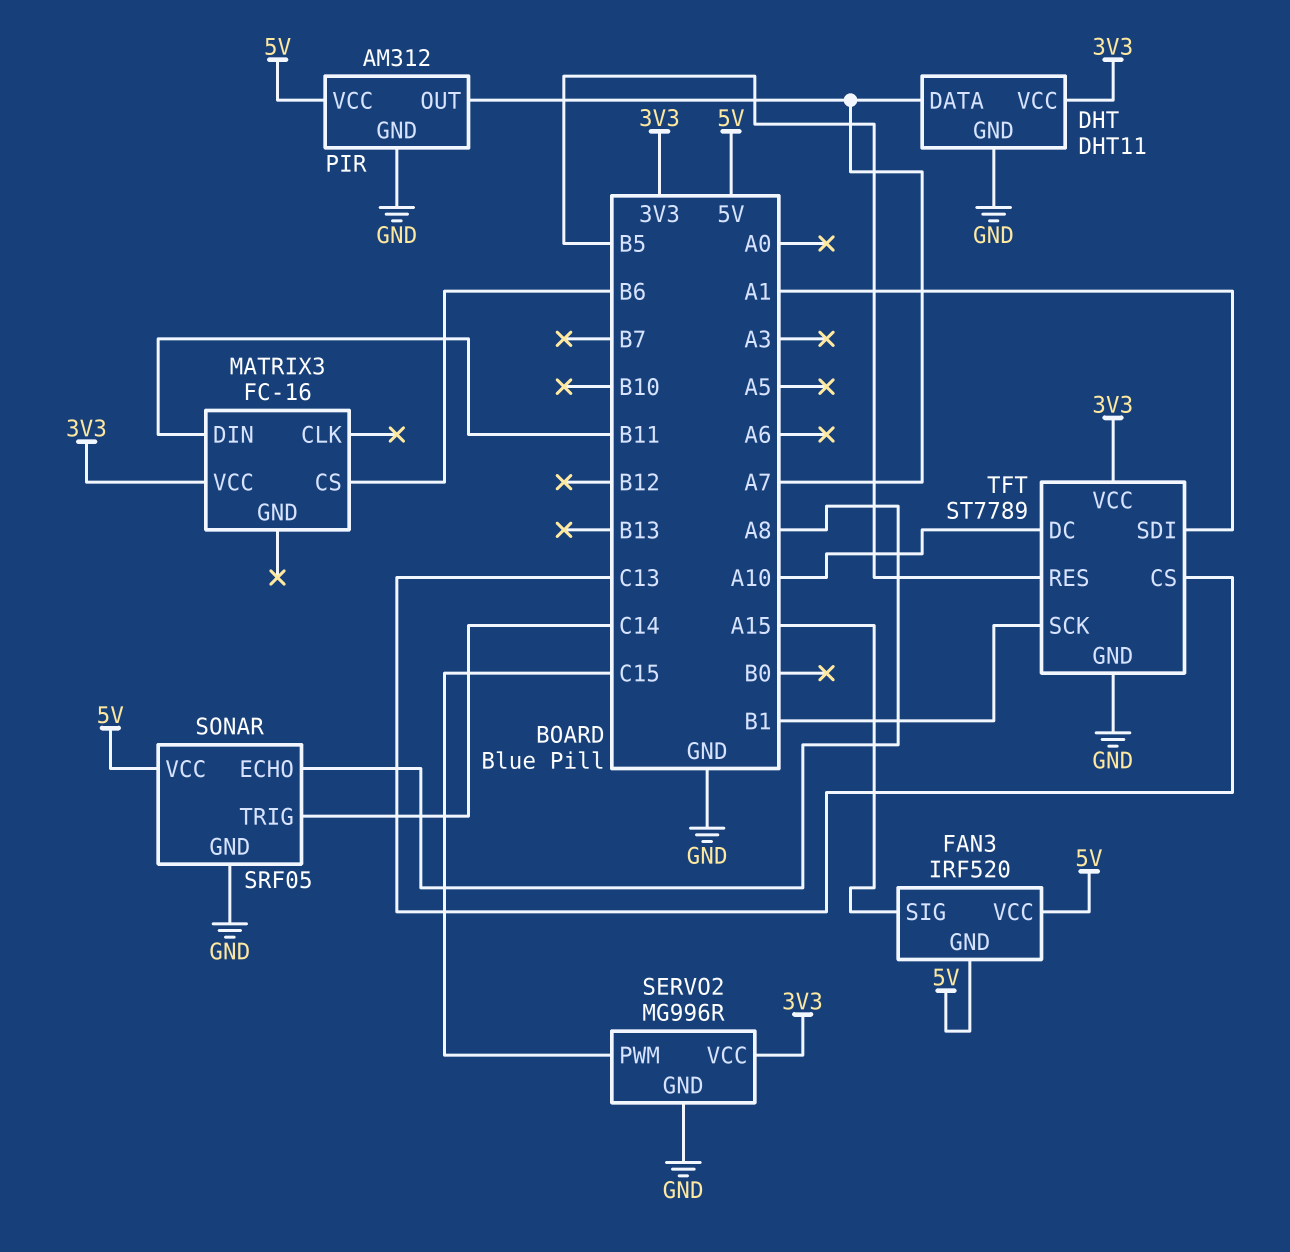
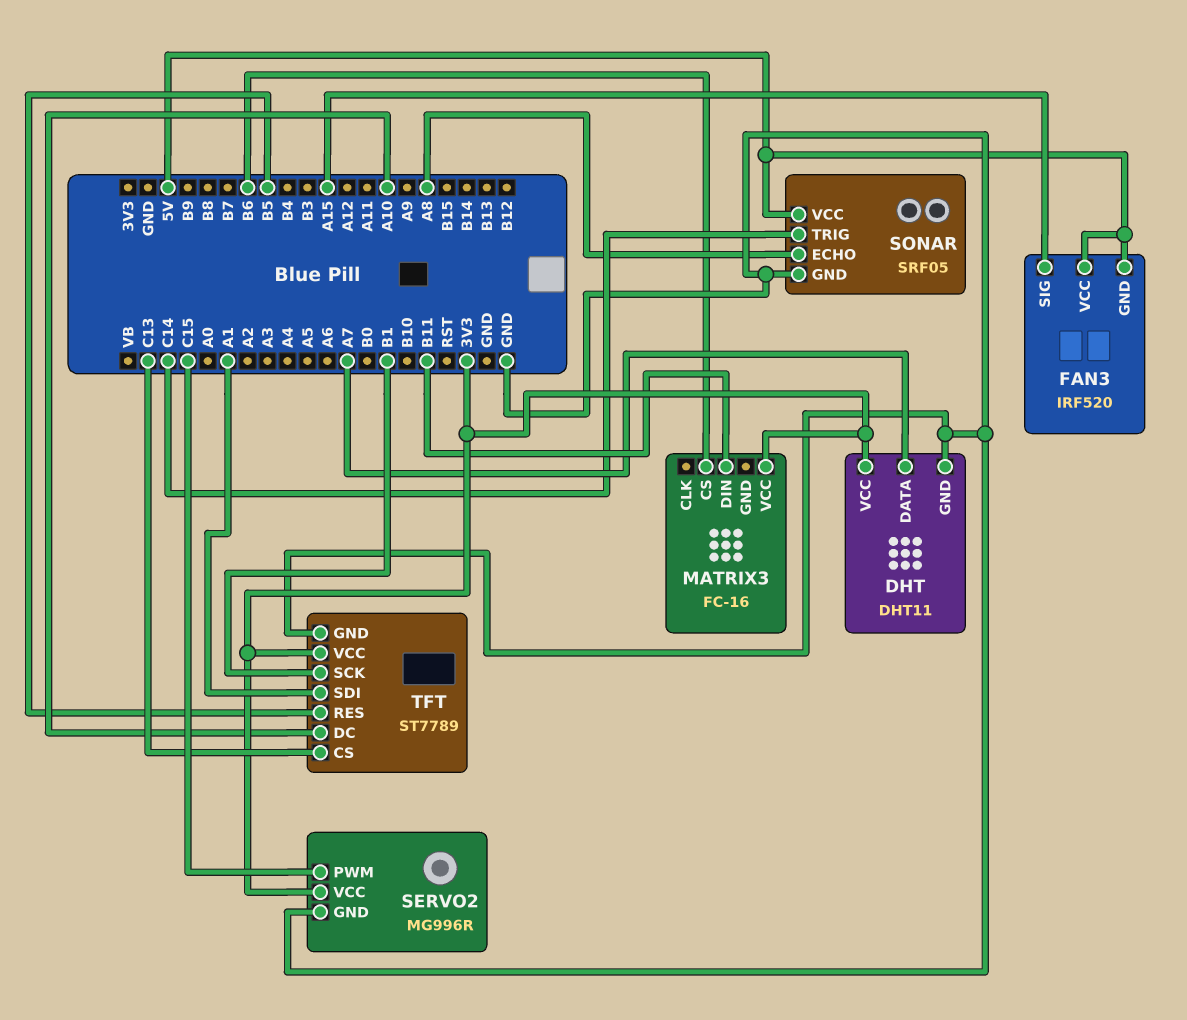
PIR: AM312 -> none
PIR pin GND: GND -> none
PIR pin OUT: A7 -> none
PIR pin VCC: 5V -> none

